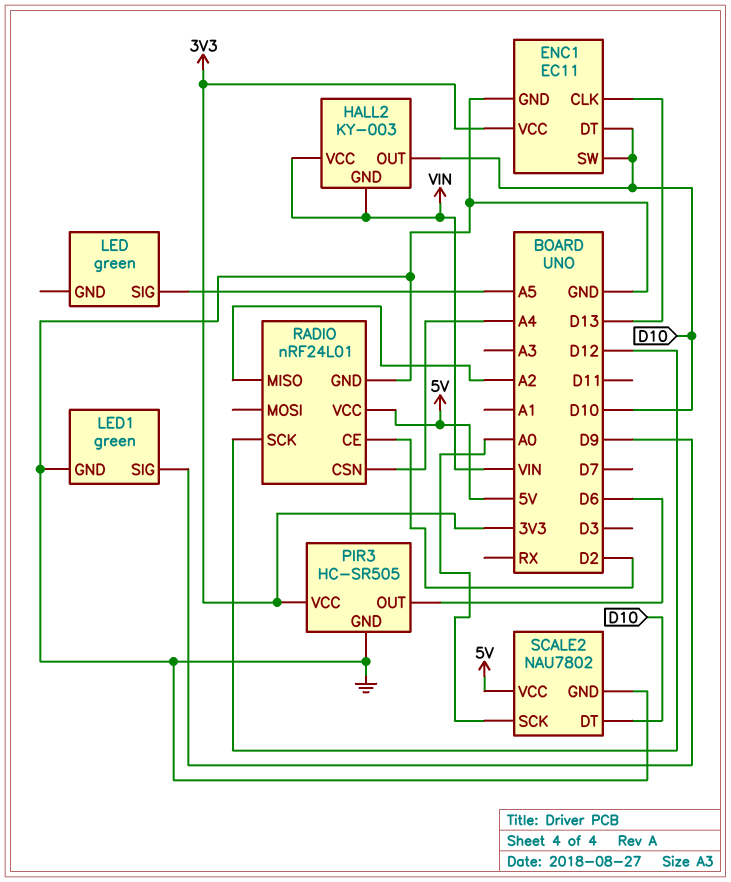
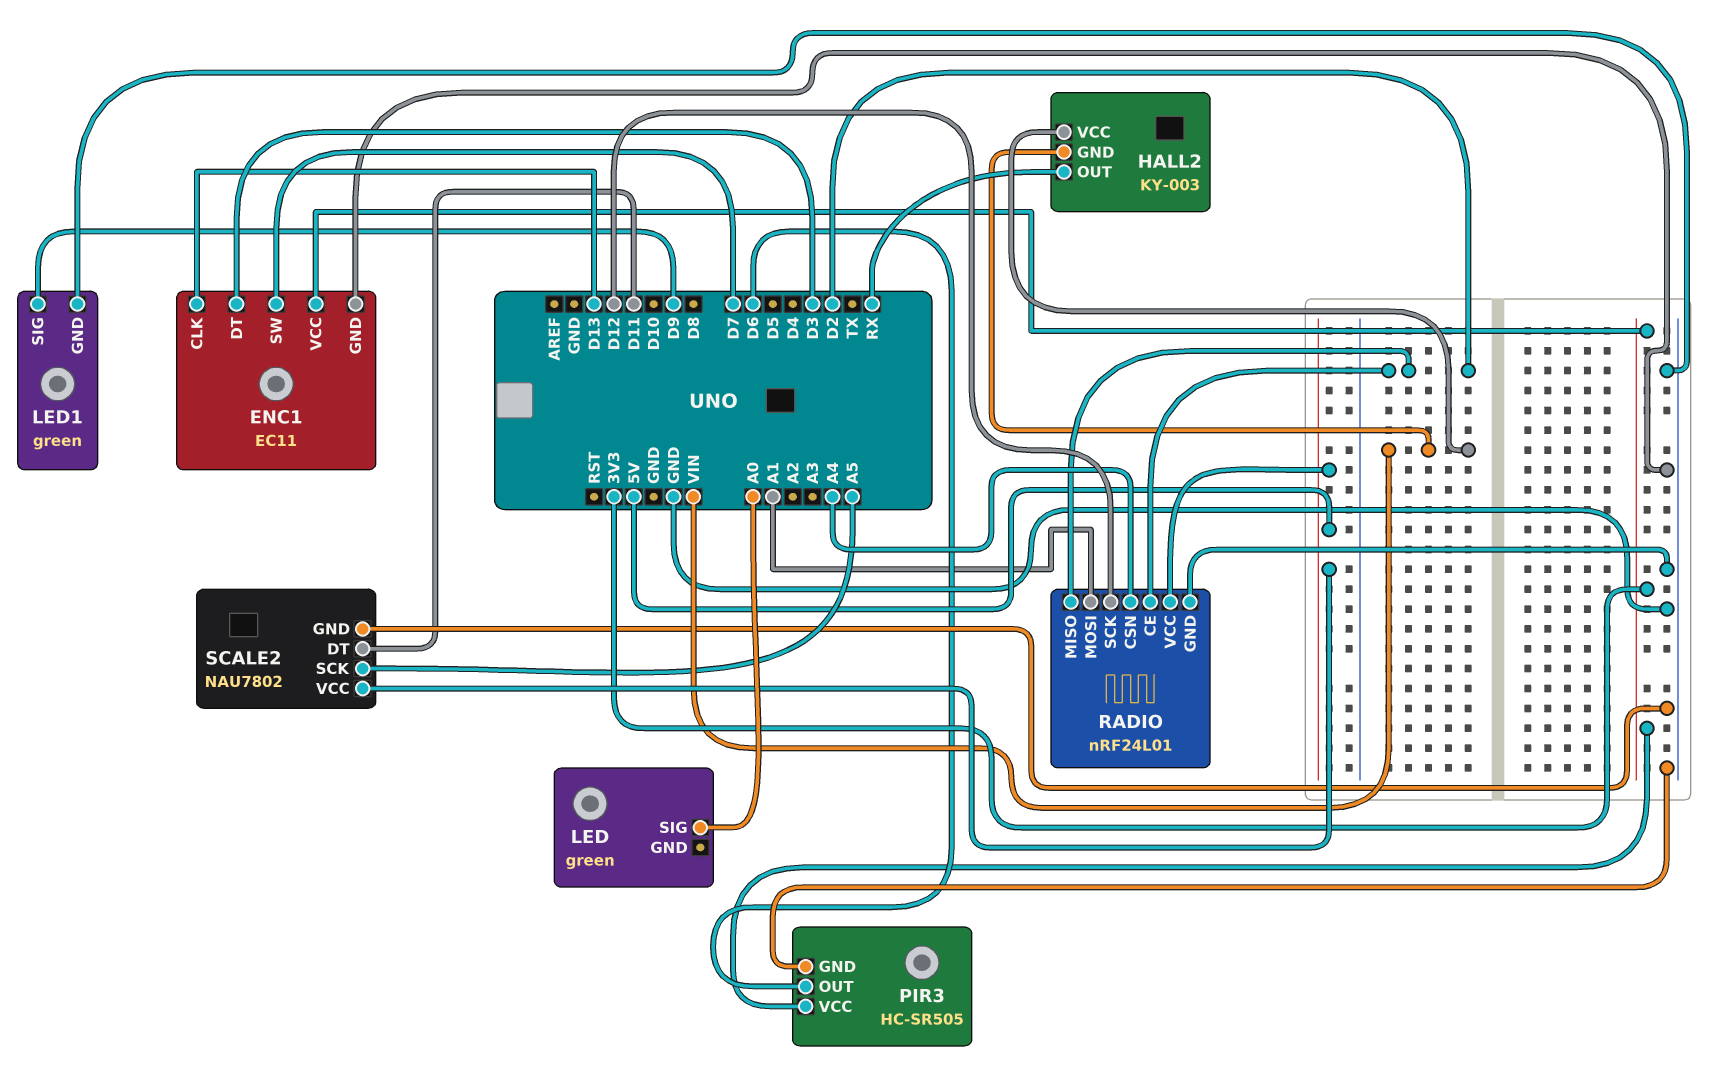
ENC1 pin DT: D10 -> D3
ENC1 pin SW: D10 -> D7
HALL2 pin OUT: D10 -> RX
LED pin SIG: A5 -> A0
RADIO pin MISO: A2 -> D2
RADIO pin MOSI: none -> A1
SCALE2 pin DT: D10 -> D11
SCALE2 pin SCK: A0 -> A5

